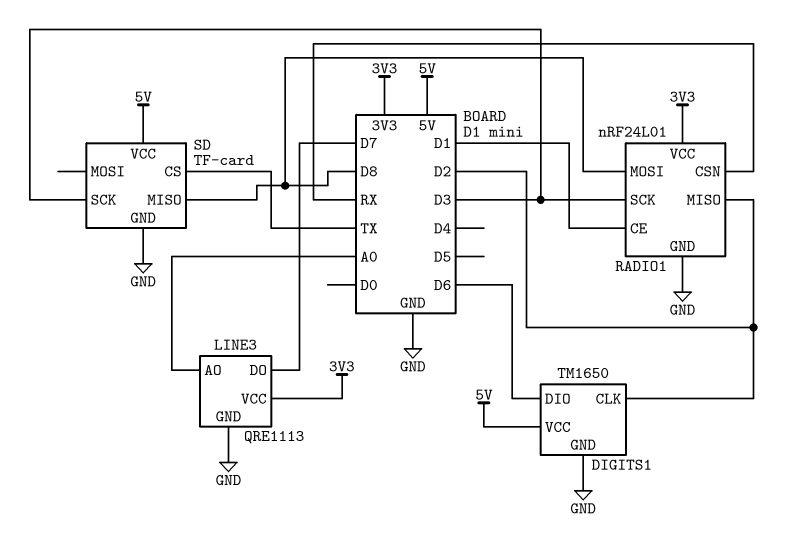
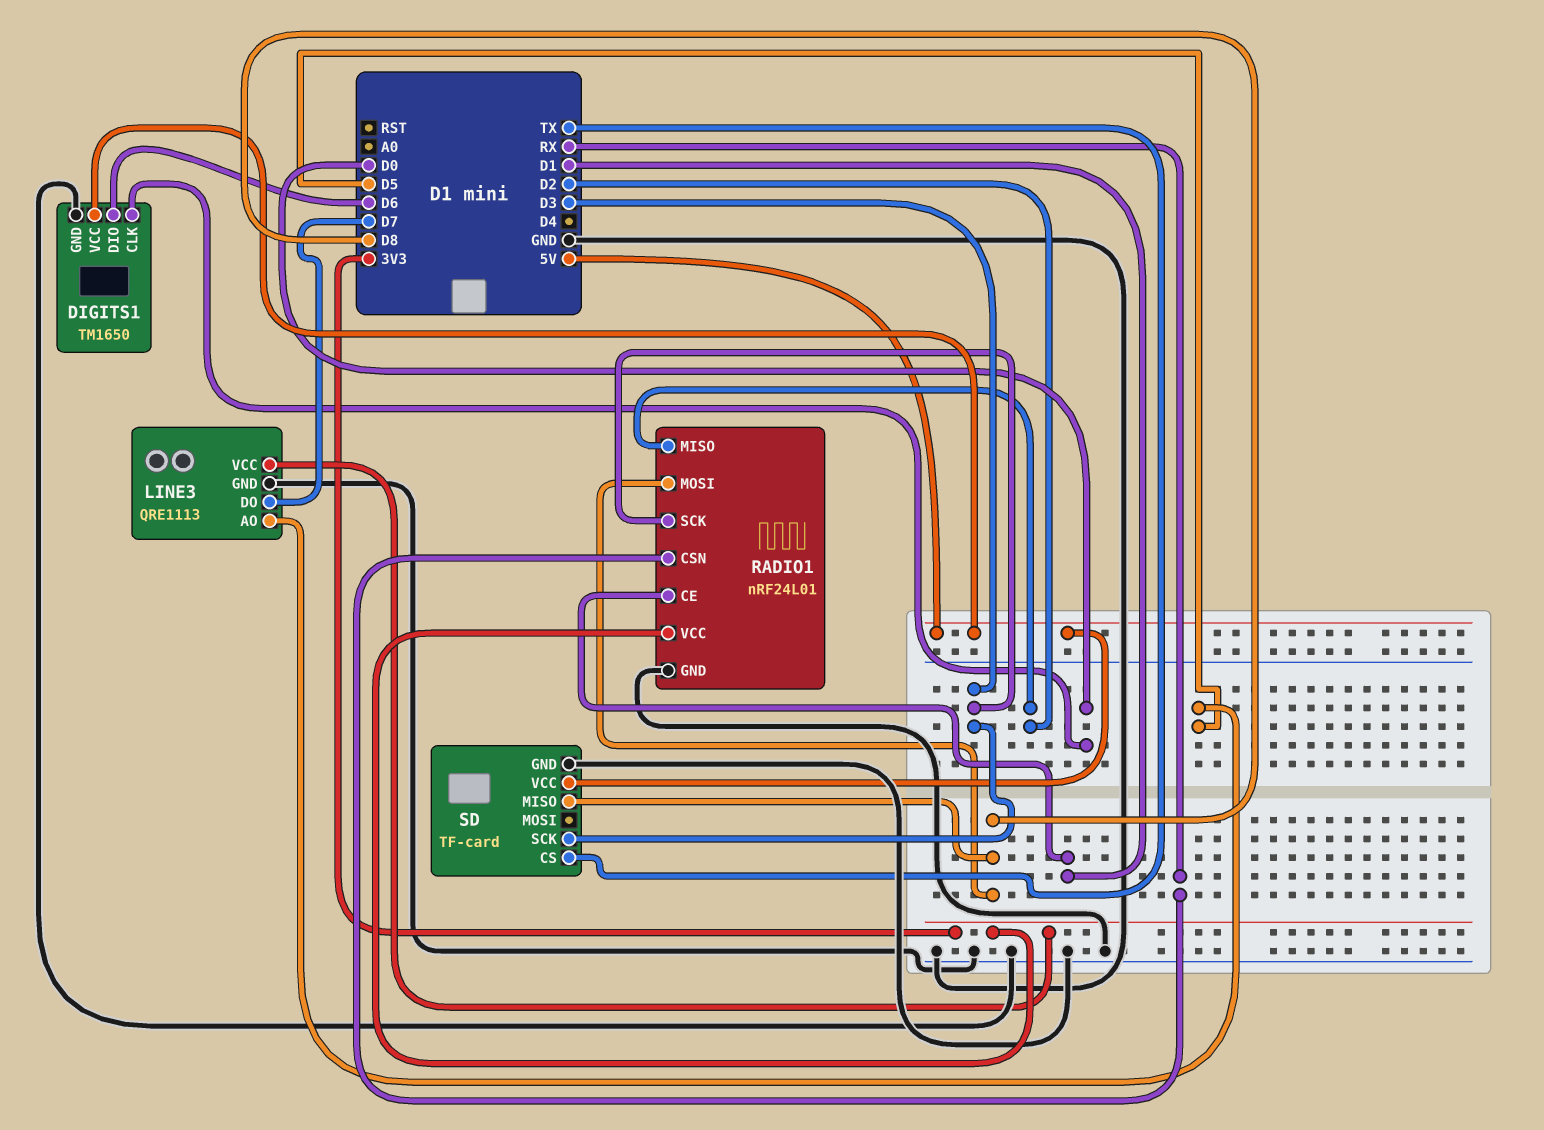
DIGITS1 pin CLK: D2 -> D0
LINE3 pin AO: A0 -> D5

